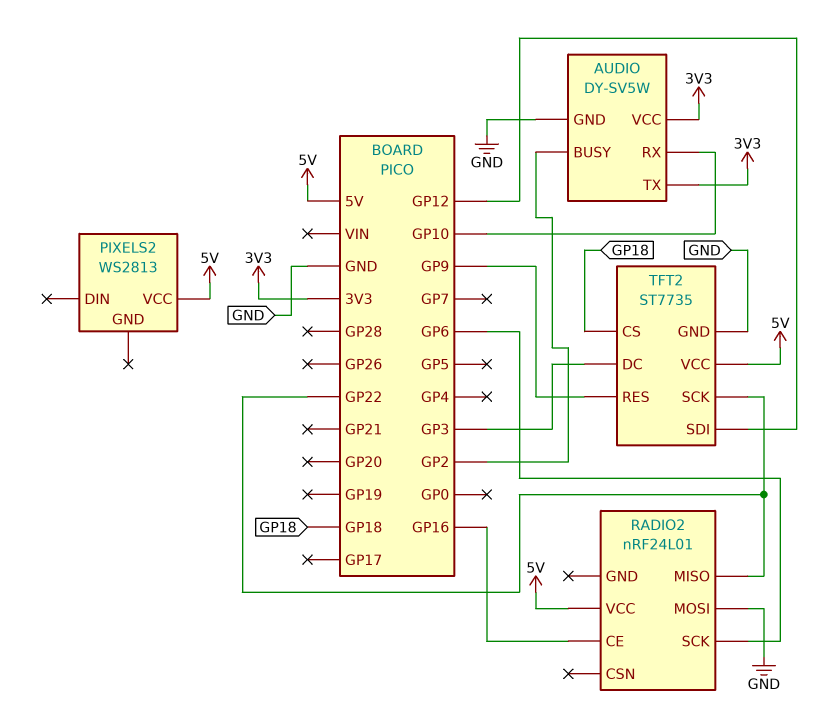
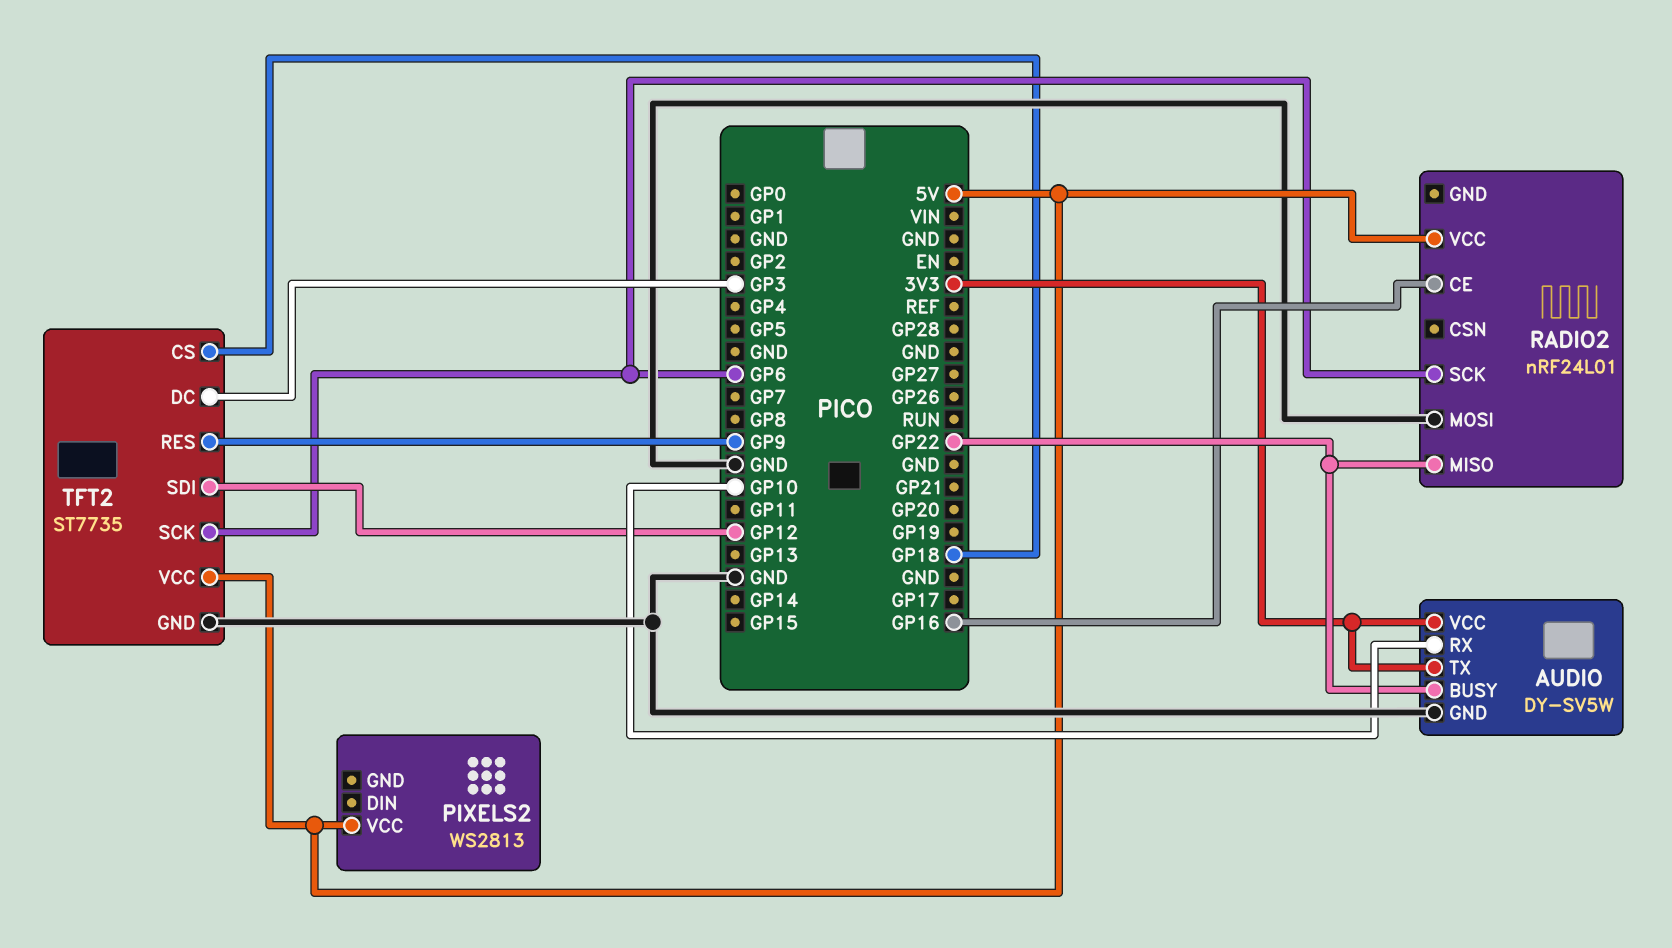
AUDIO pin BUSY: GP2 -> GP22
TFT2 pin SCK: GP22 -> GP6

